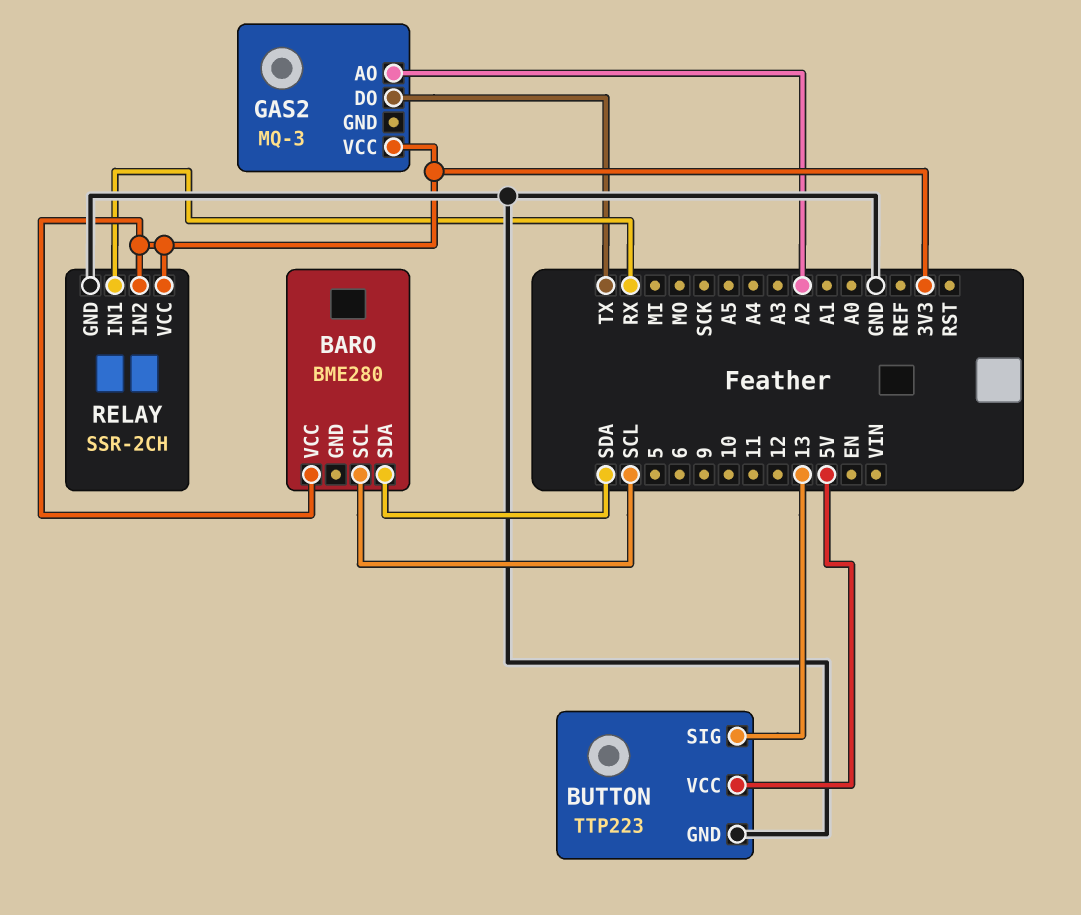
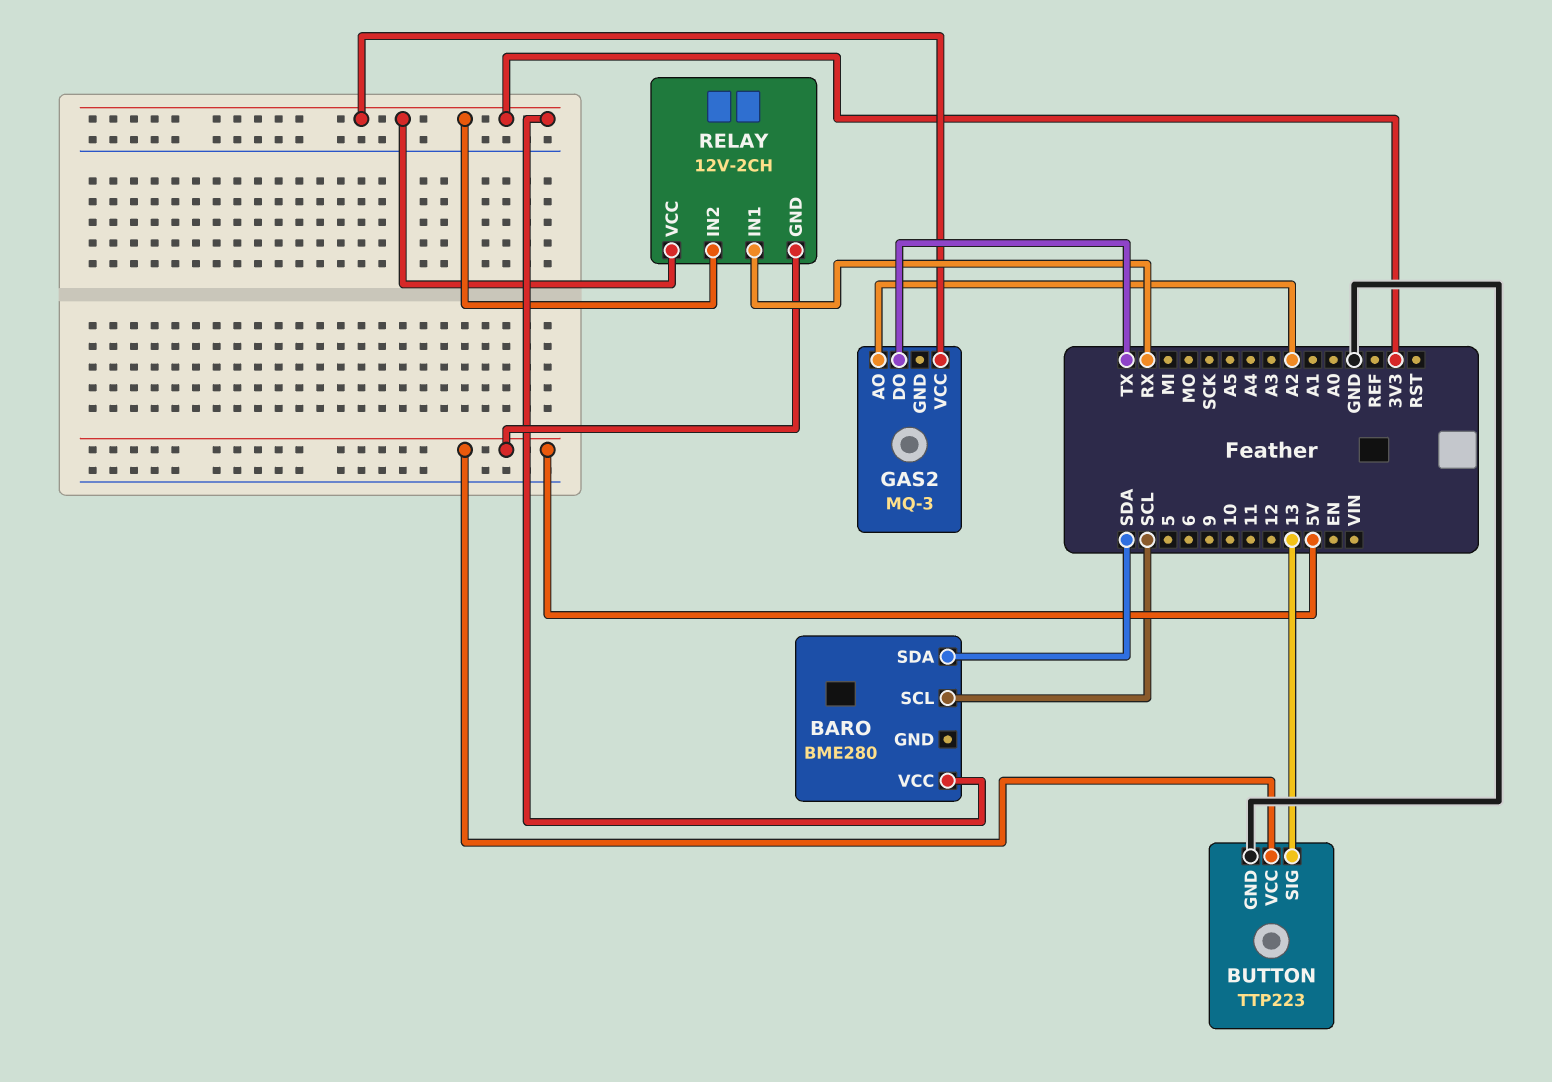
RELAY: SSR-2CH -> 12V-2CH
RELAY pin GND: GND -> 5V

